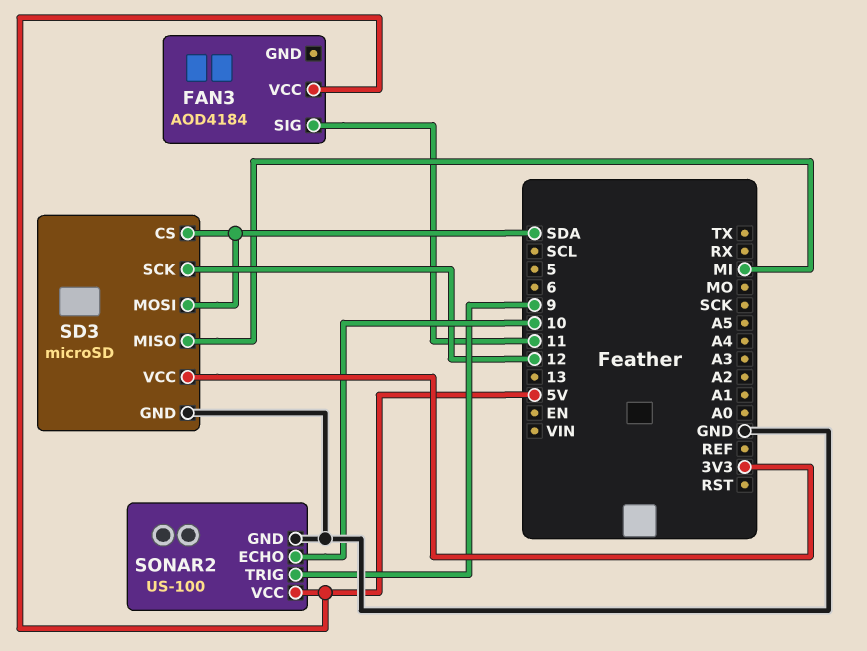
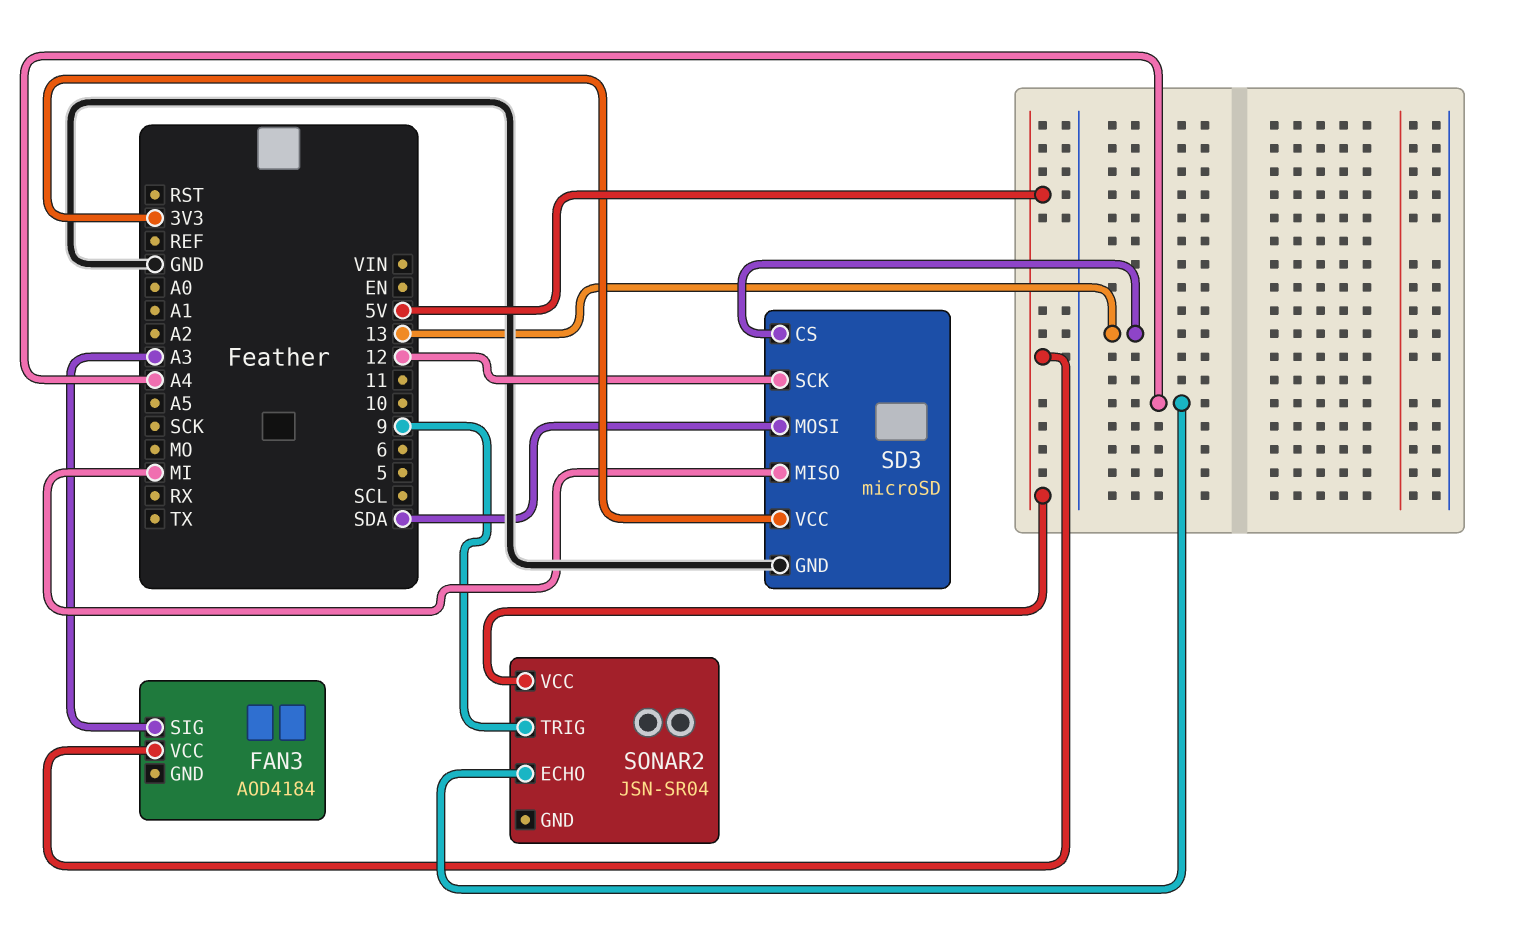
FAN3 pin SIG: 11 -> A3
SD3 pin CS: SDA -> 13
SONAR2: US-100 -> JSN-SR04
SONAR2 pin ECHO: 10 -> A4
SONAR2 pin GND: GND -> none

